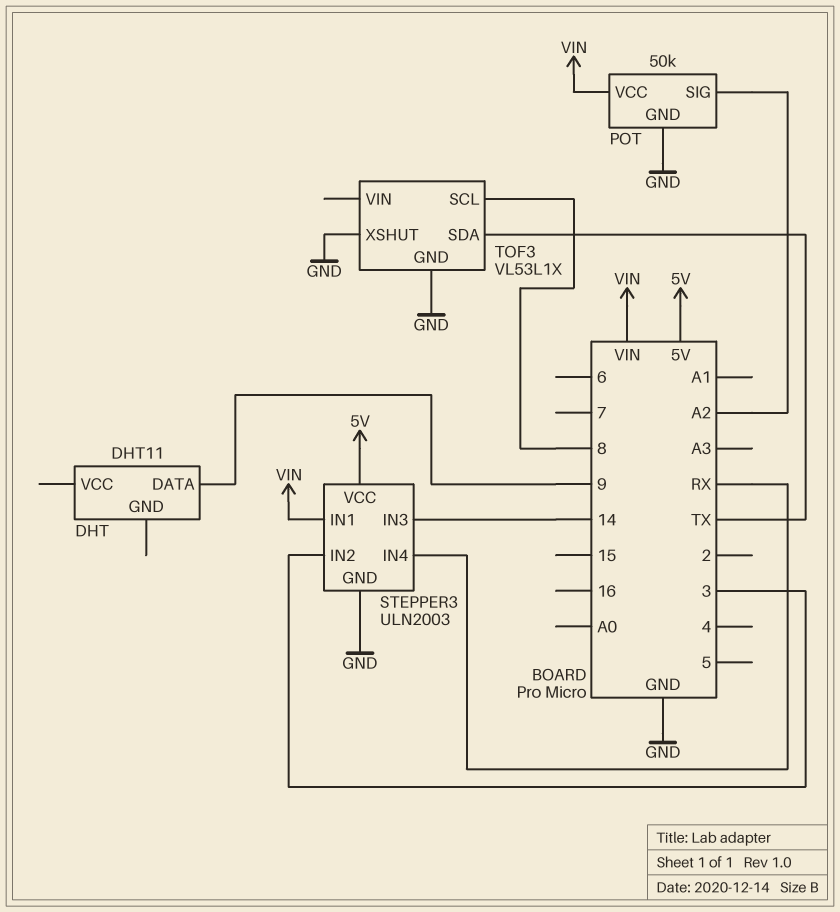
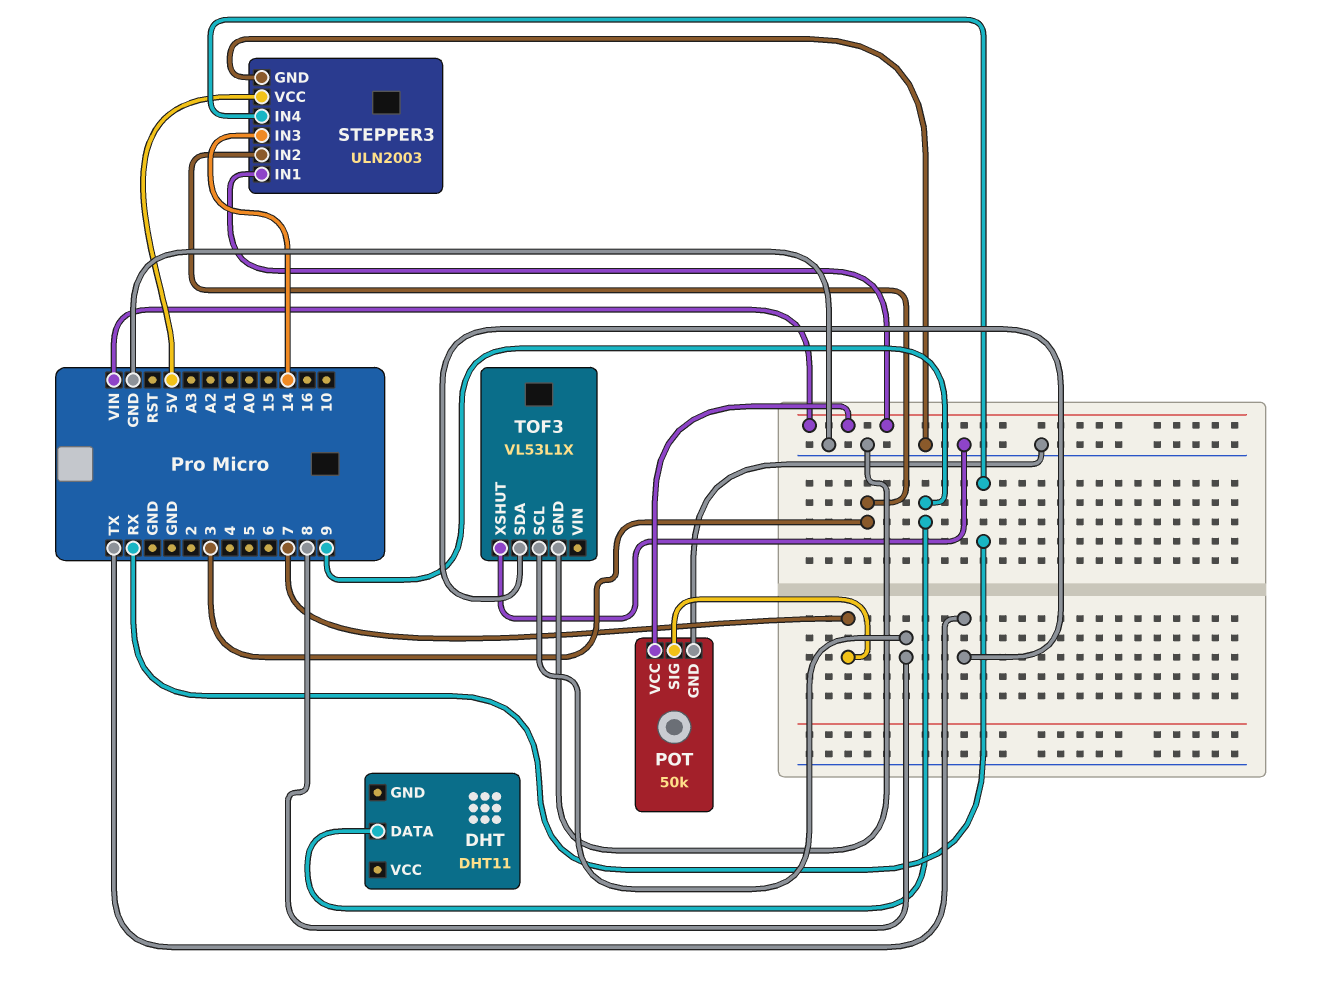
POT pin SIG: A2 -> 7

